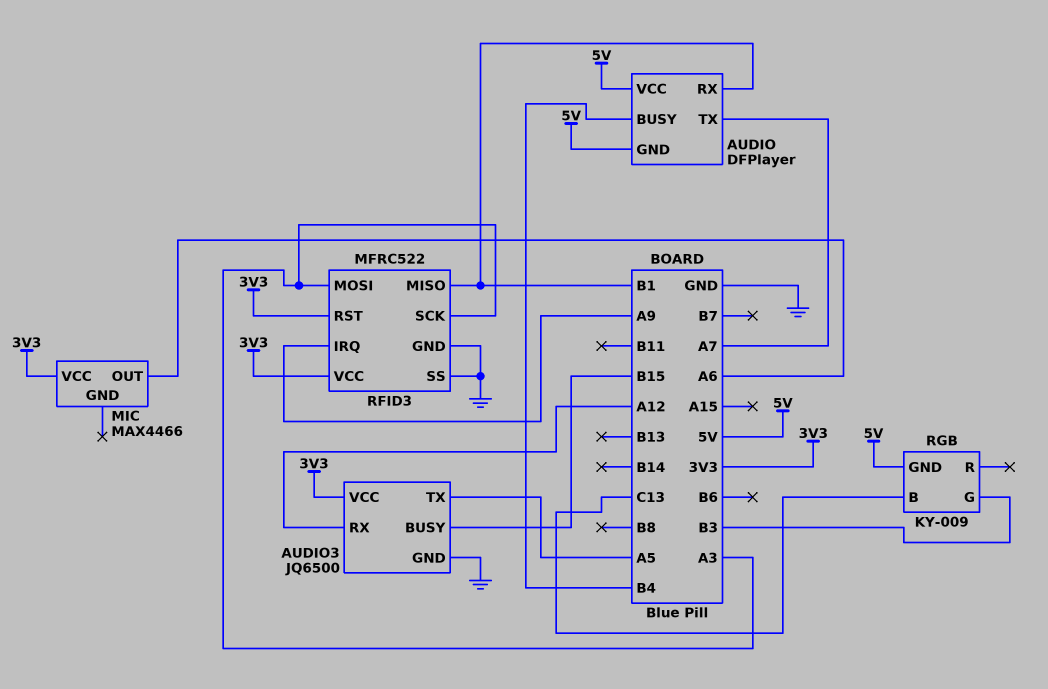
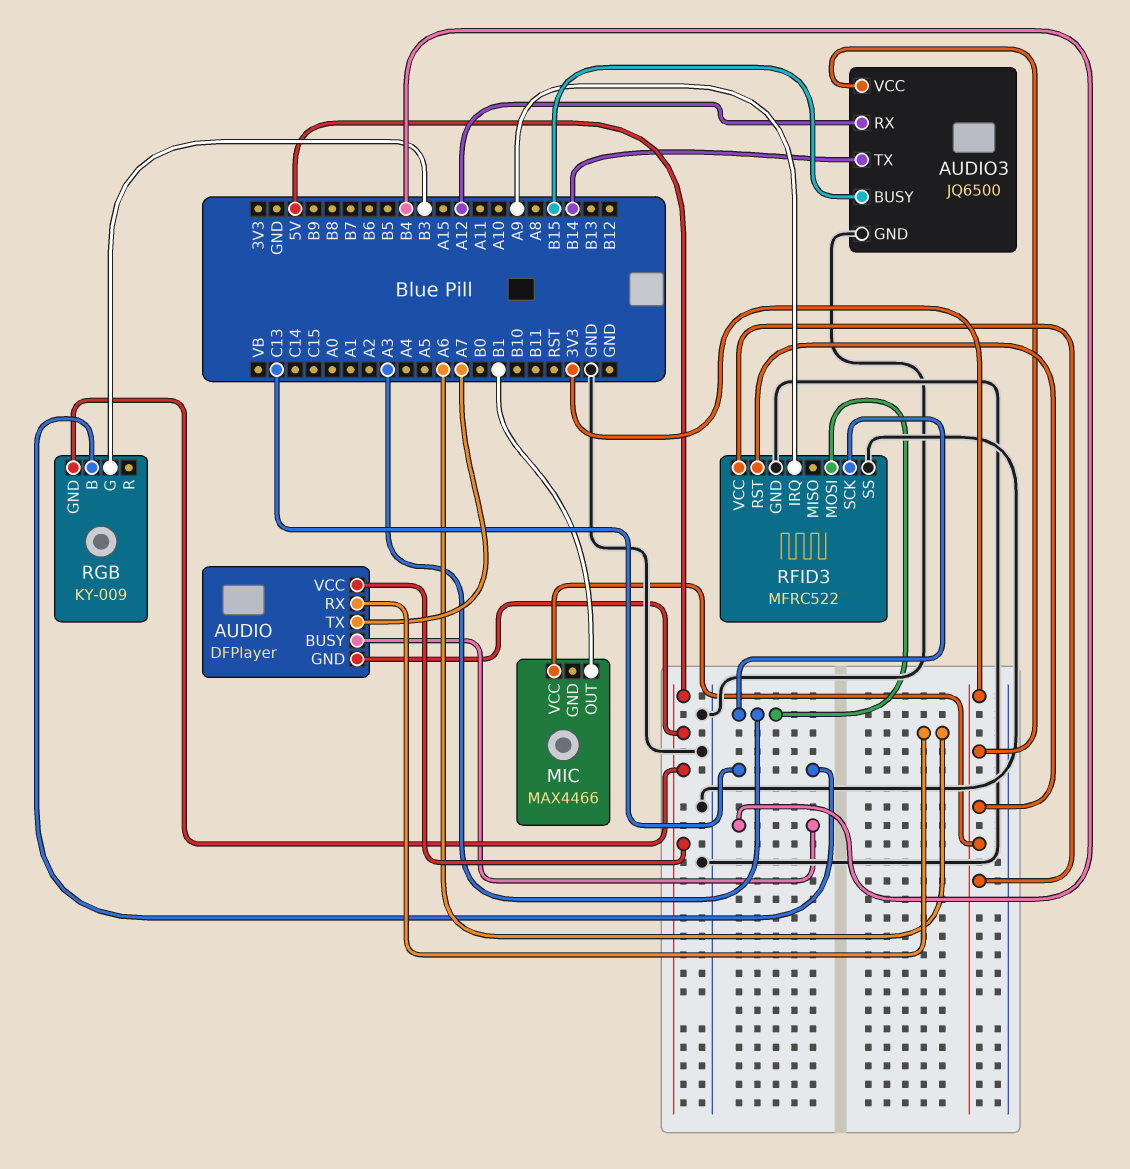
AUDIO pin RX: B1 -> A6
AUDIO3 pin TX: A5 -> B14
MIC pin OUT: A6 -> B1
RFID3 pin MISO: B1 -> none

